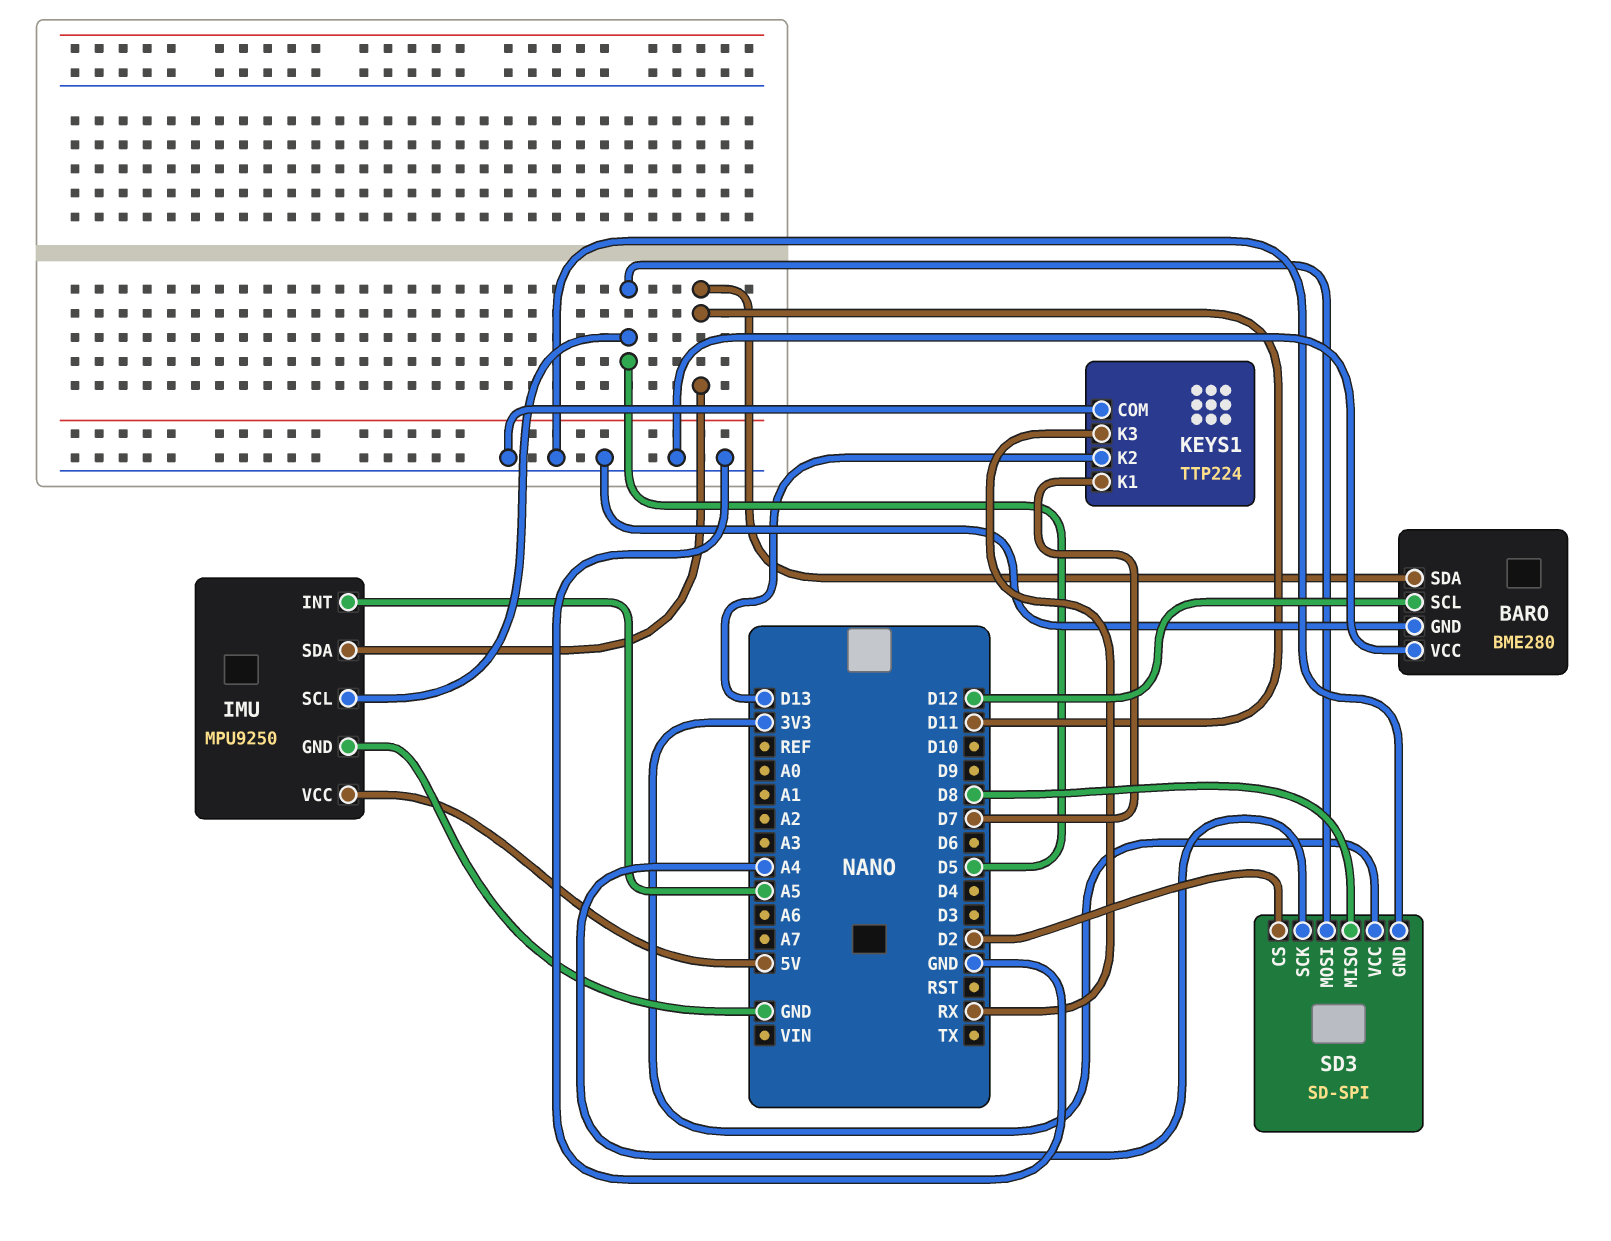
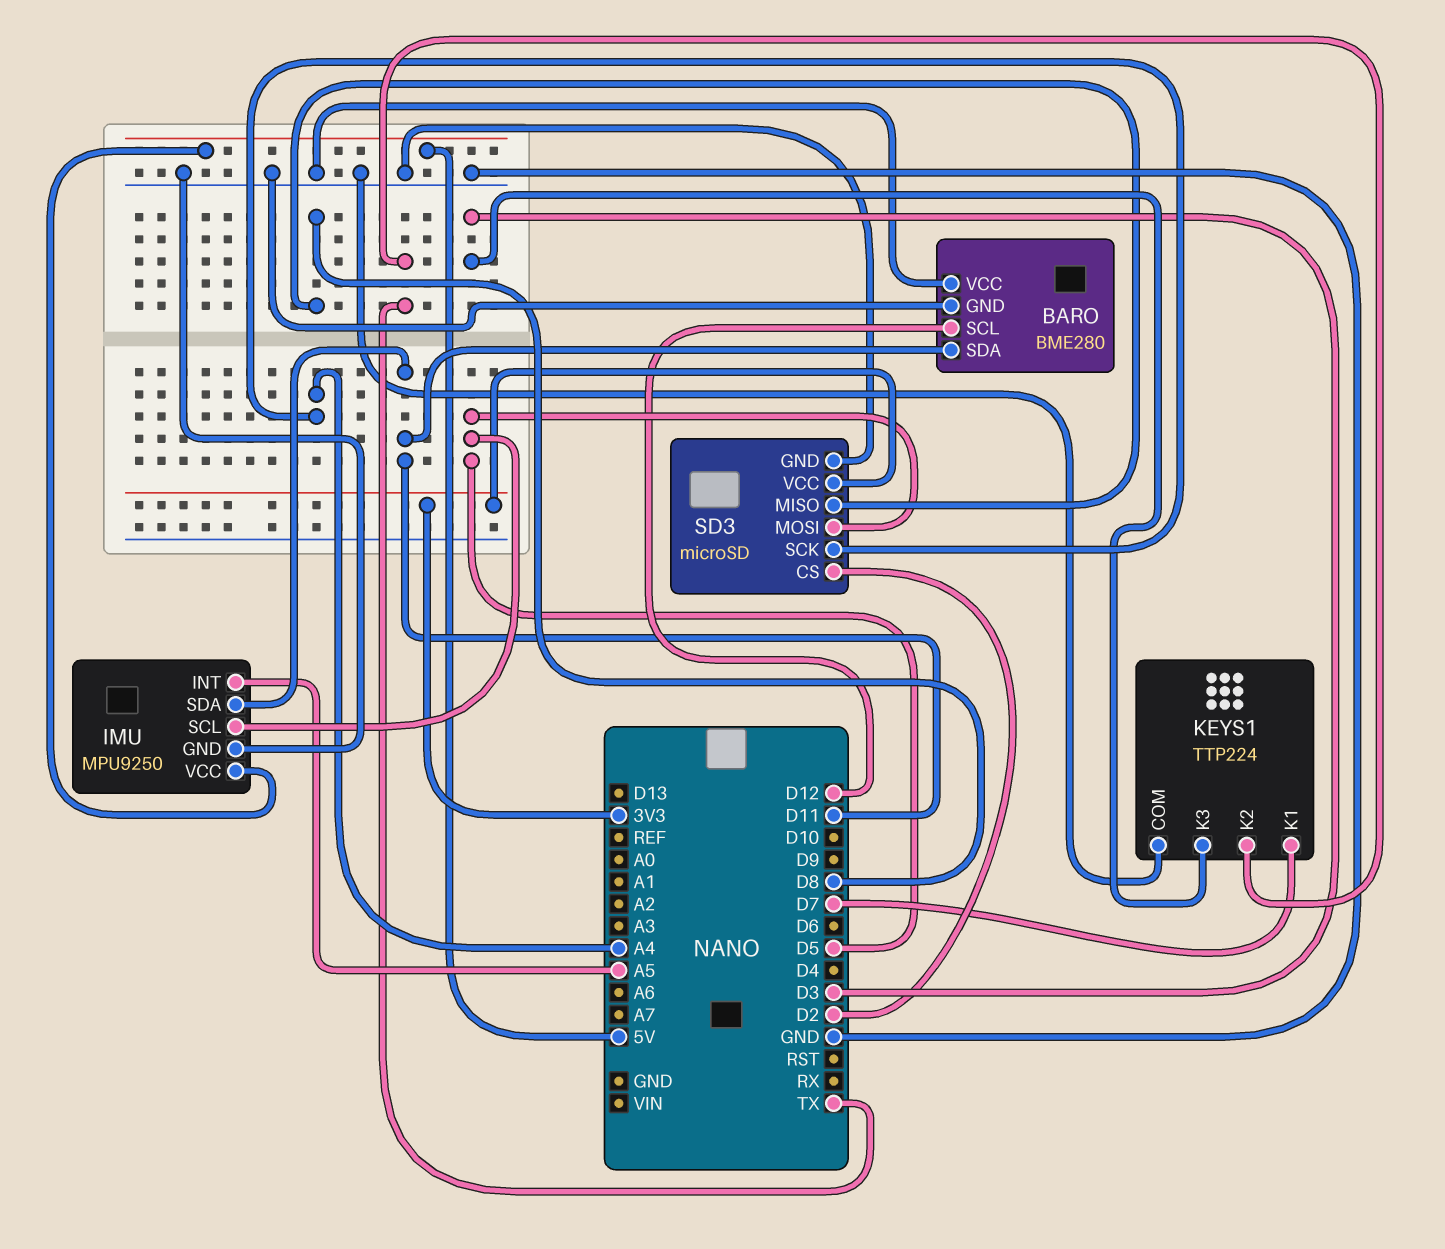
KEYS1 pin K2: D13 -> TX
KEYS1 pin K3: RX -> D3
SD3: SD-SPI -> microSD

